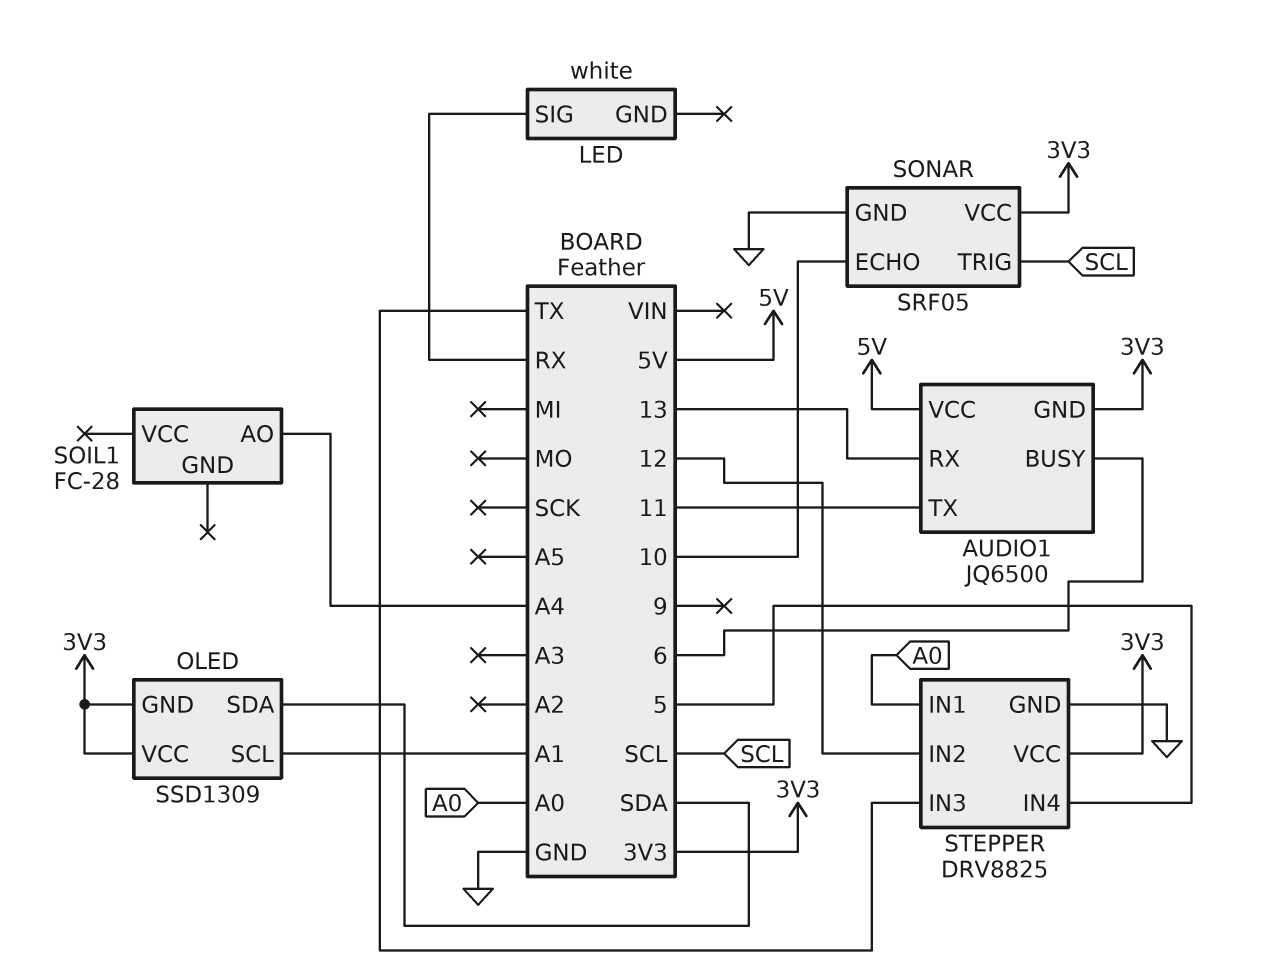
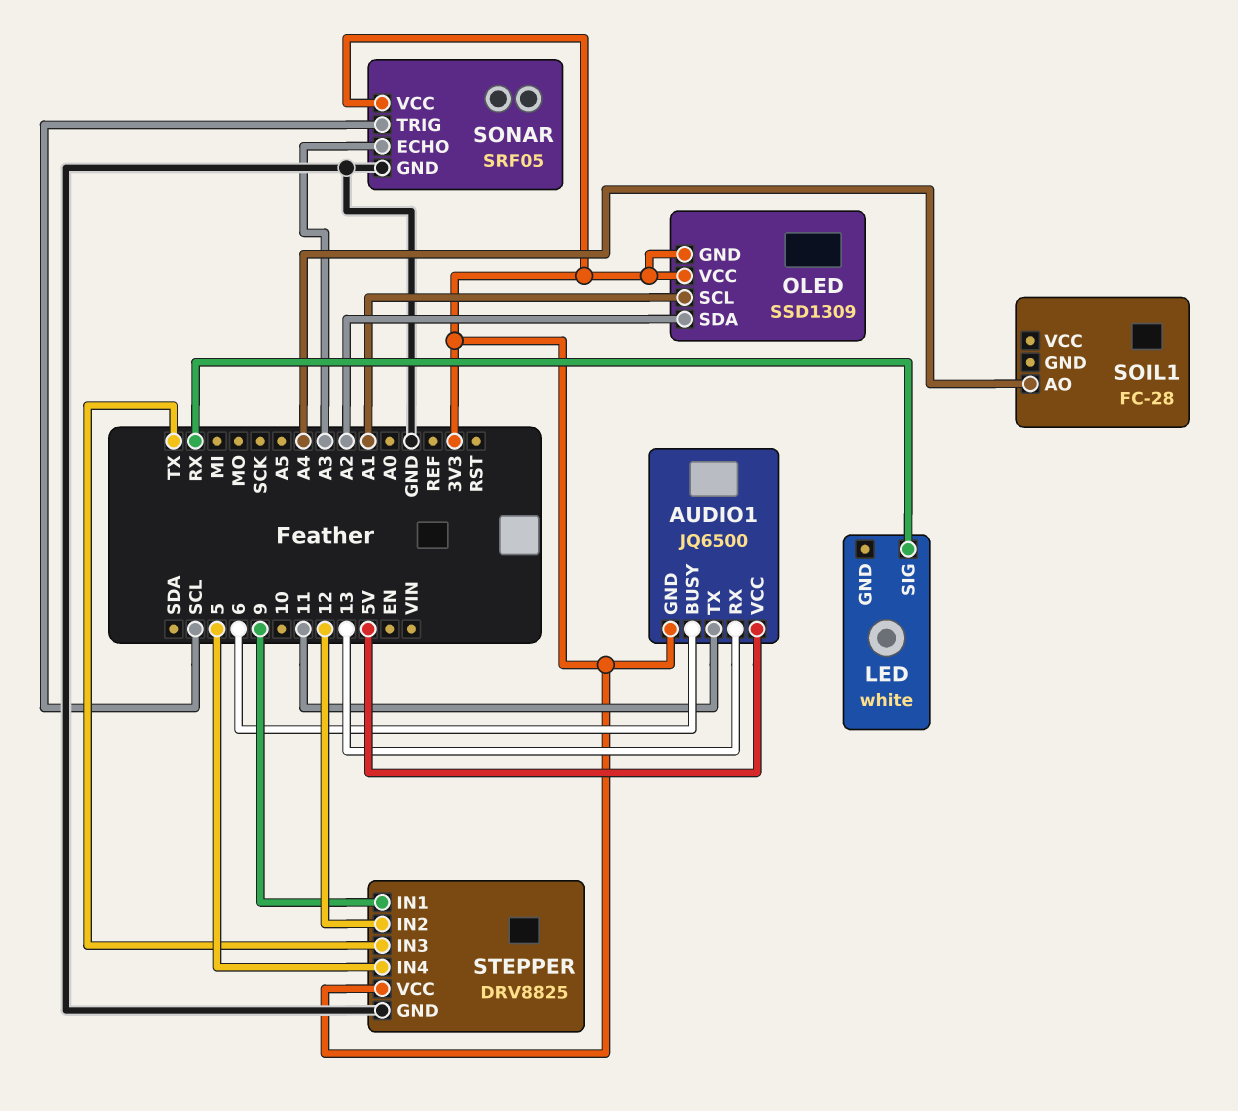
OLED pin SDA: SDA -> A2
SONAR pin ECHO: 10 -> A3
STEPPER pin IN1: A0 -> 9

